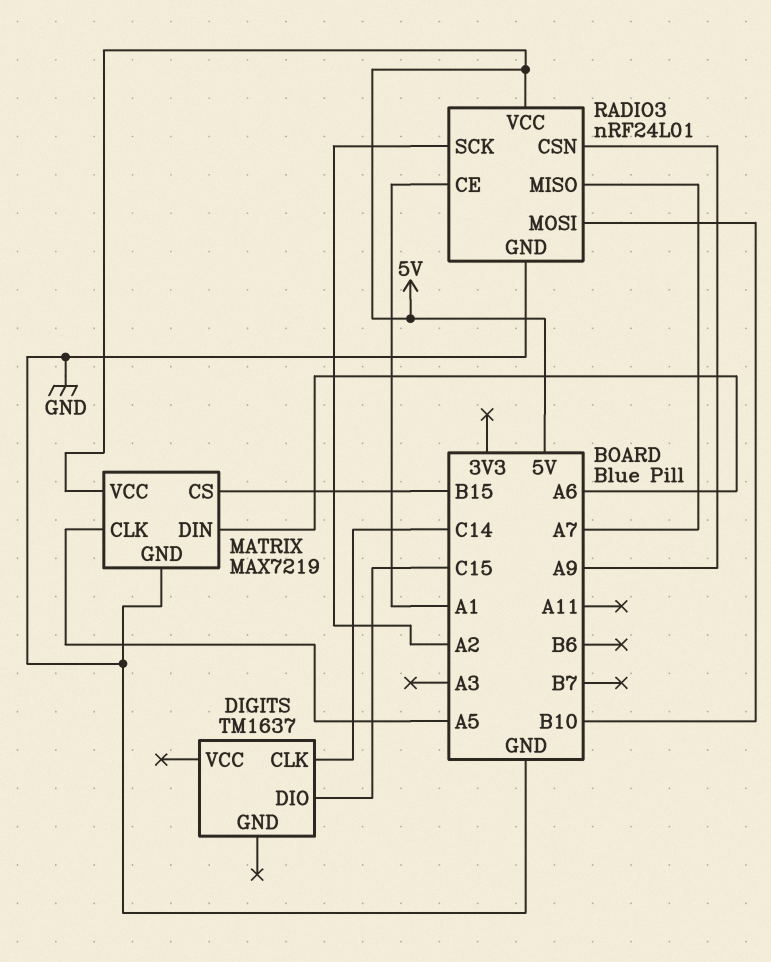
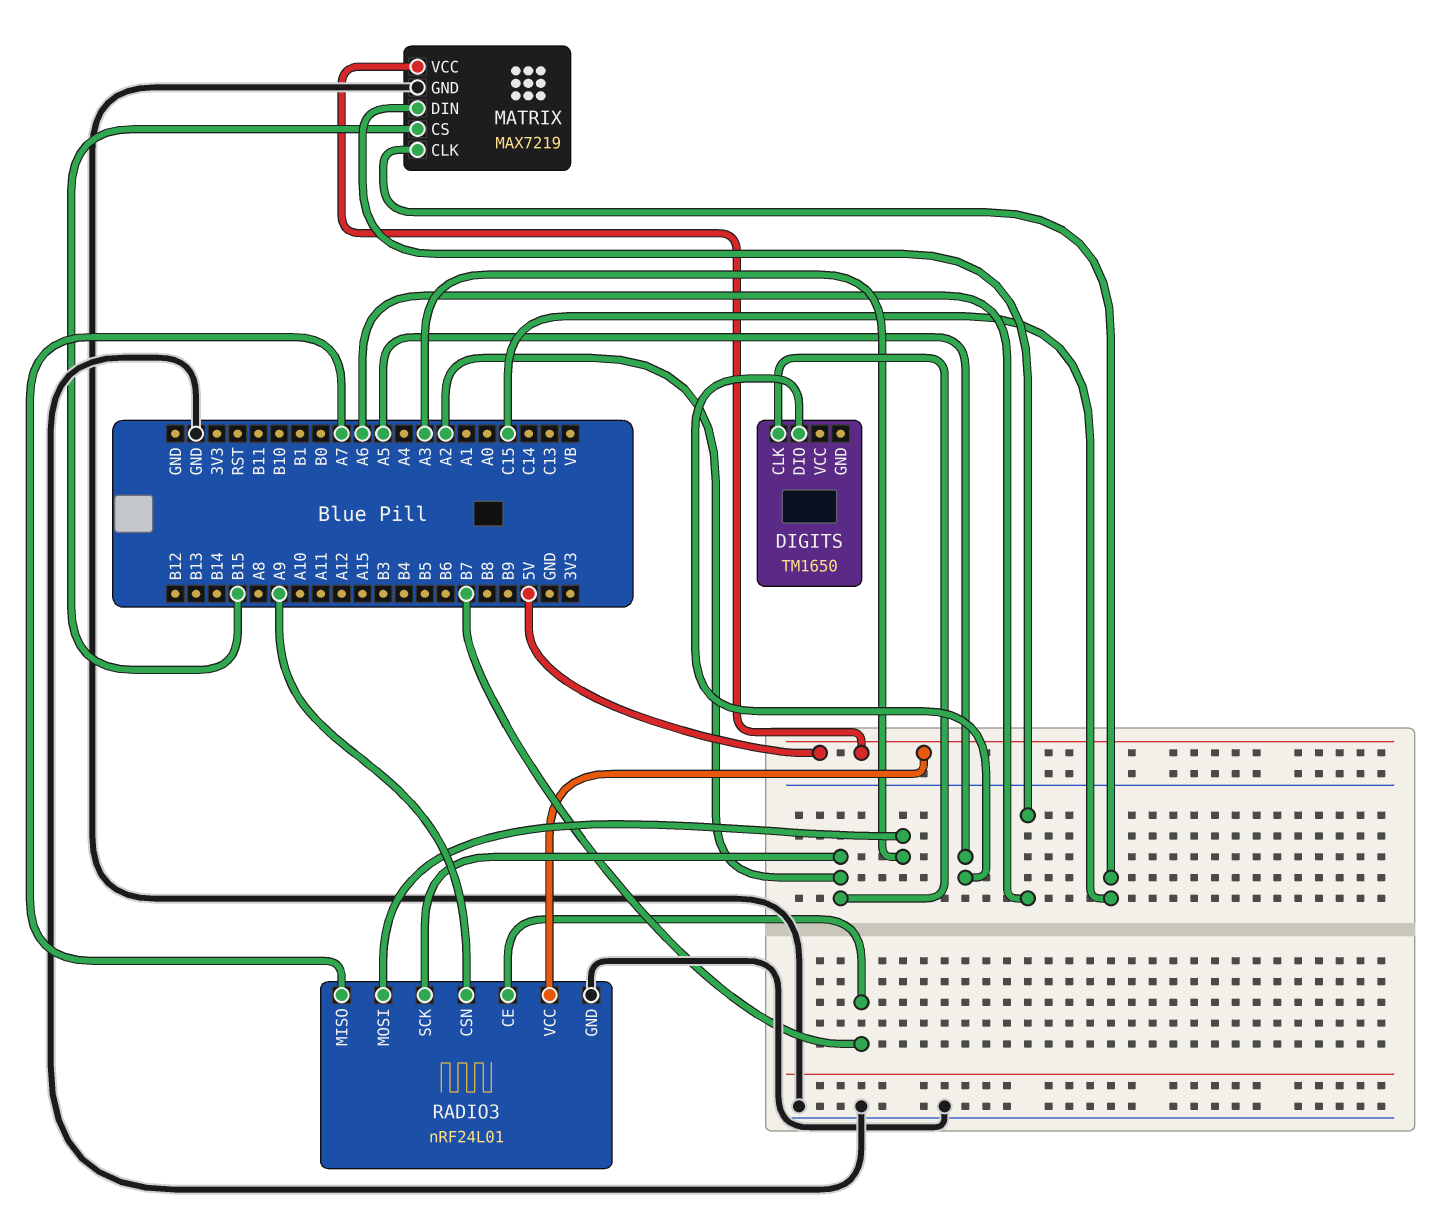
DIGITS: TM1637 -> TM1650
DIGITS pin CLK: C14 -> A2
DIGITS pin DIO: C15 -> A5
MATRIX pin CLK: A5 -> C15
RADIO3 pin CE: A1 -> B7
RADIO3 pin MOSI: B10 -> A3

